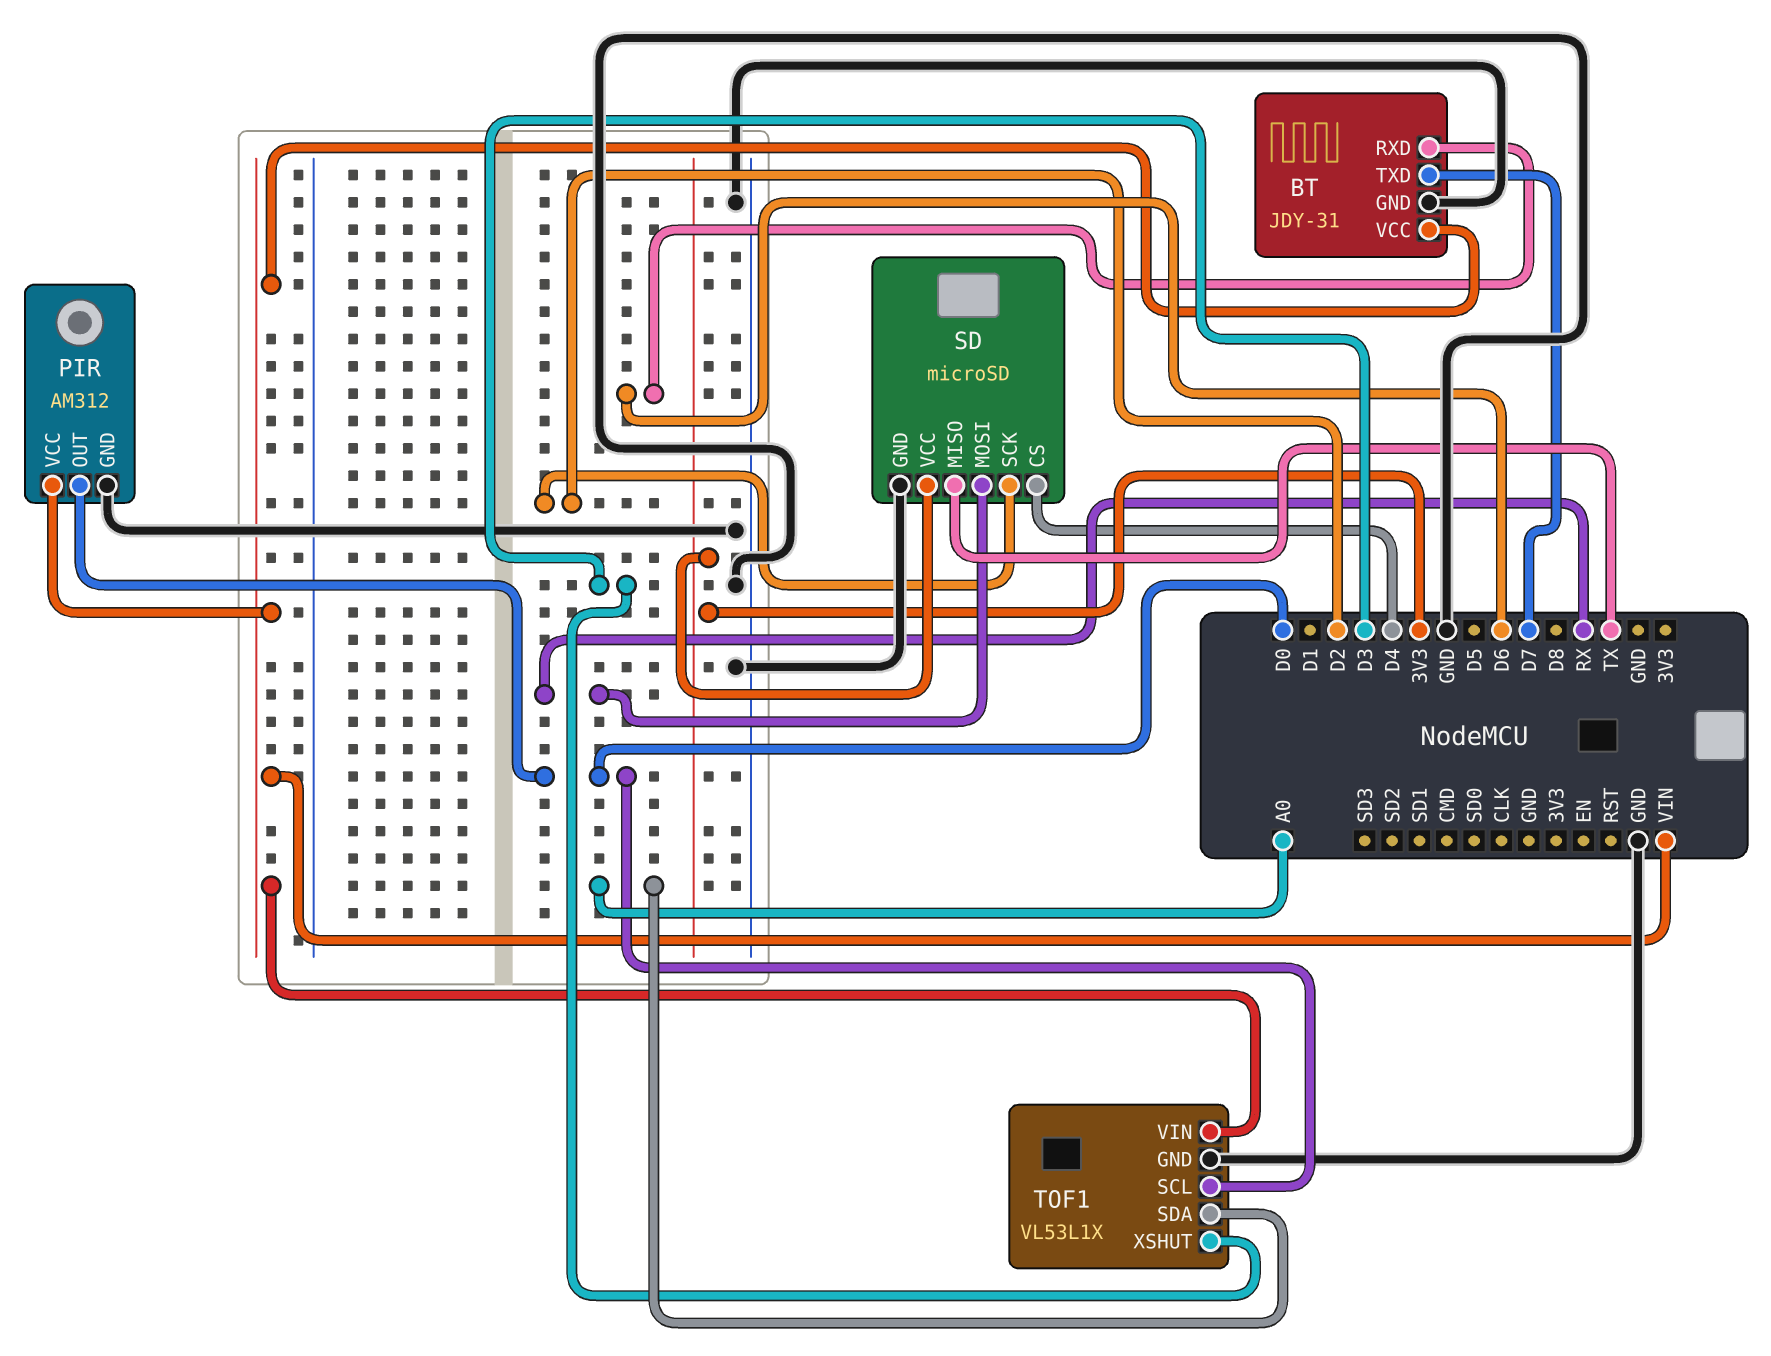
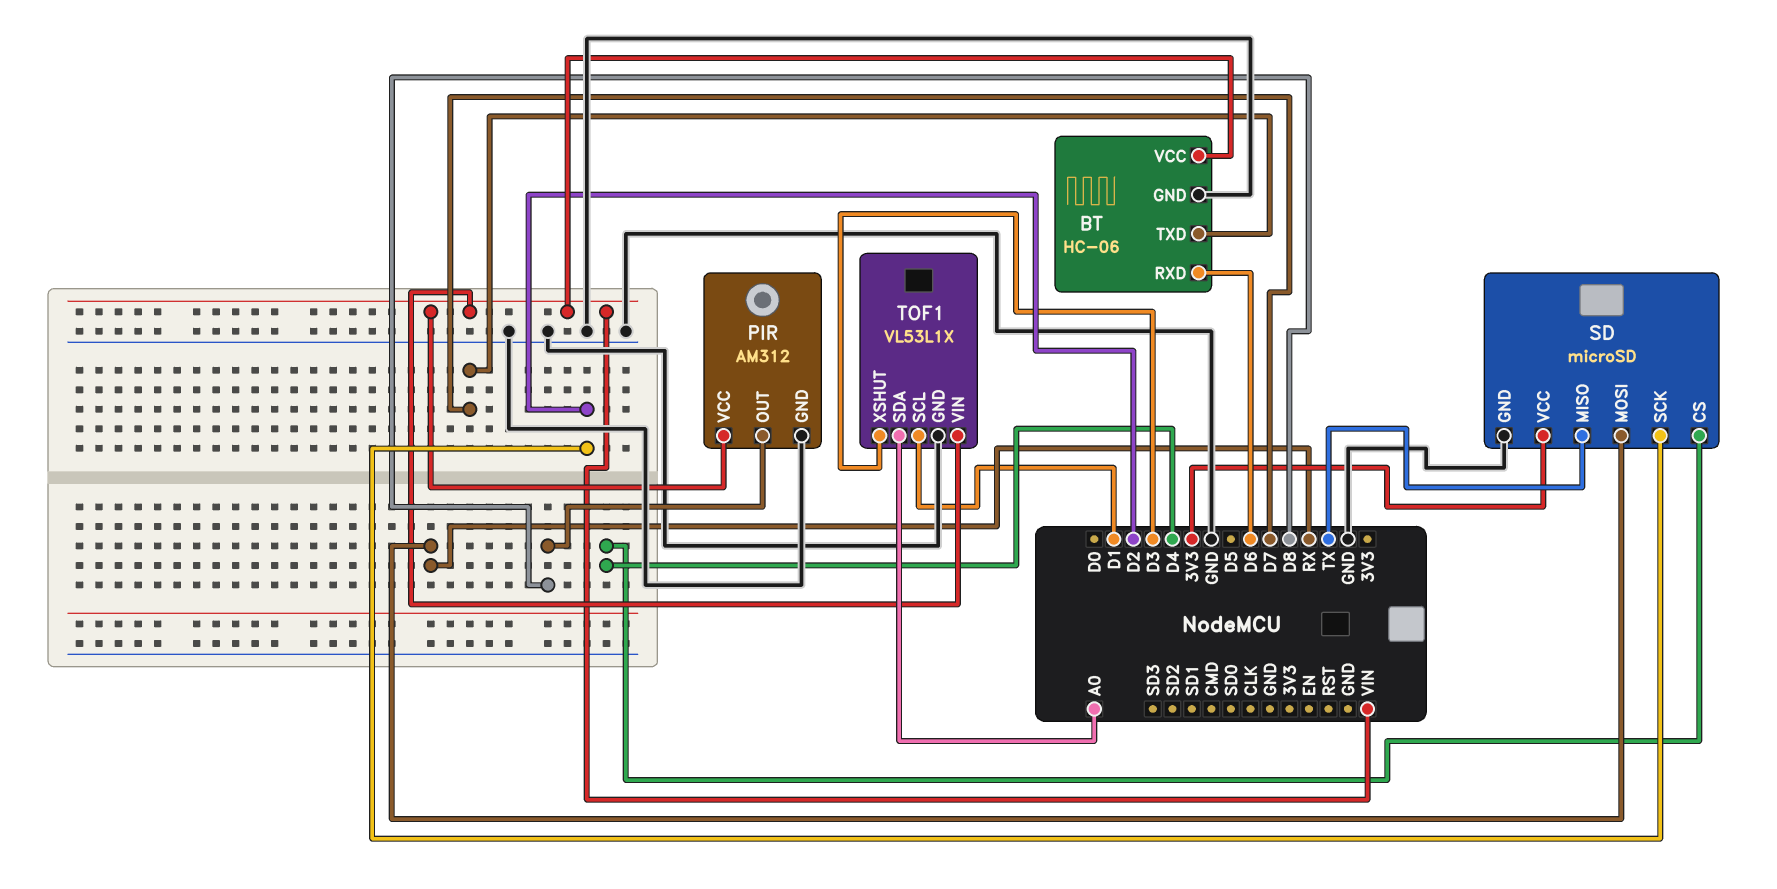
BT: JDY-31 -> HC-06
PIR pin OUT: D0 -> D8
TOF1 pin SCL: D0 -> D1

